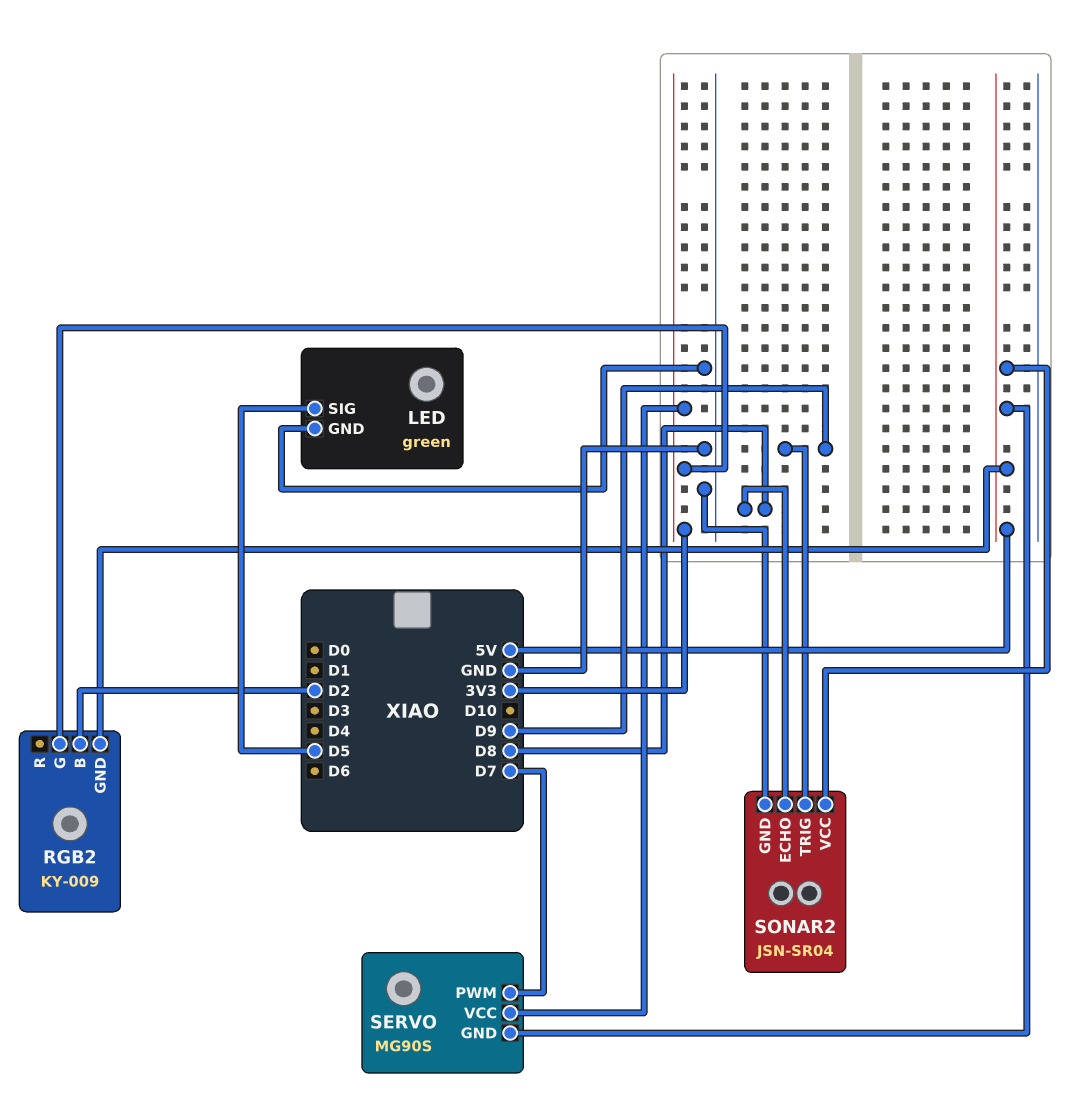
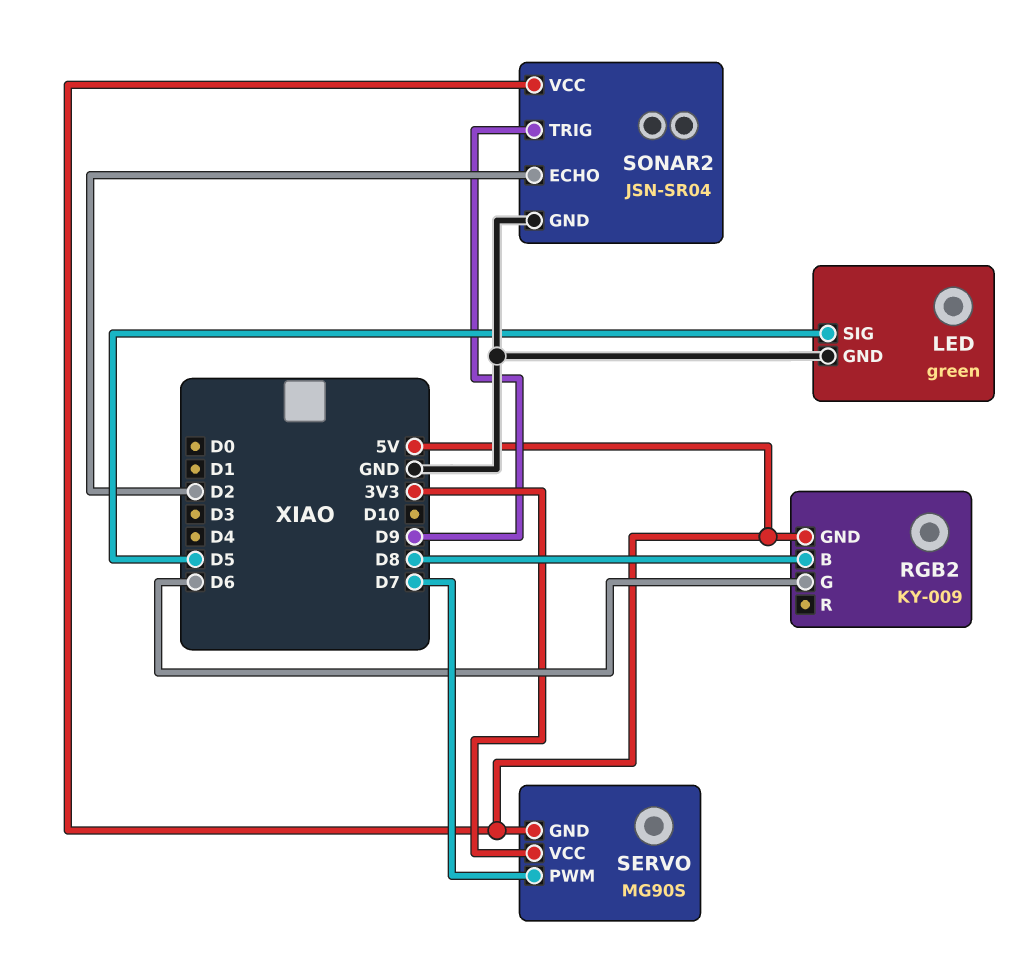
RGB2 pin B: D2 -> D8
RGB2 pin G: 3V3 -> D6
SONAR2 pin ECHO: D8 -> D2

